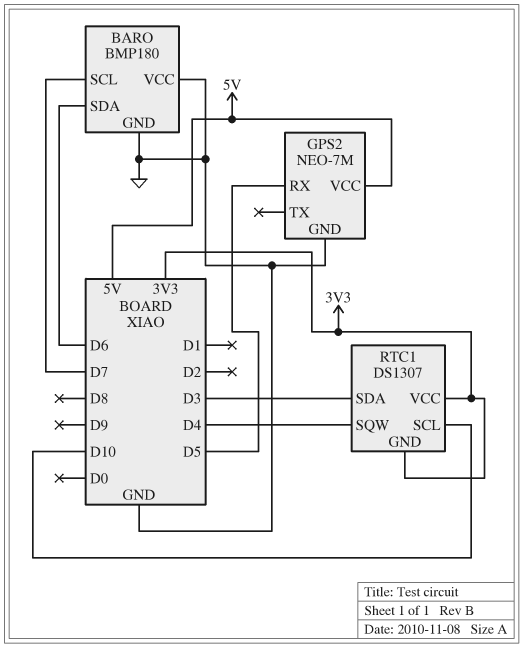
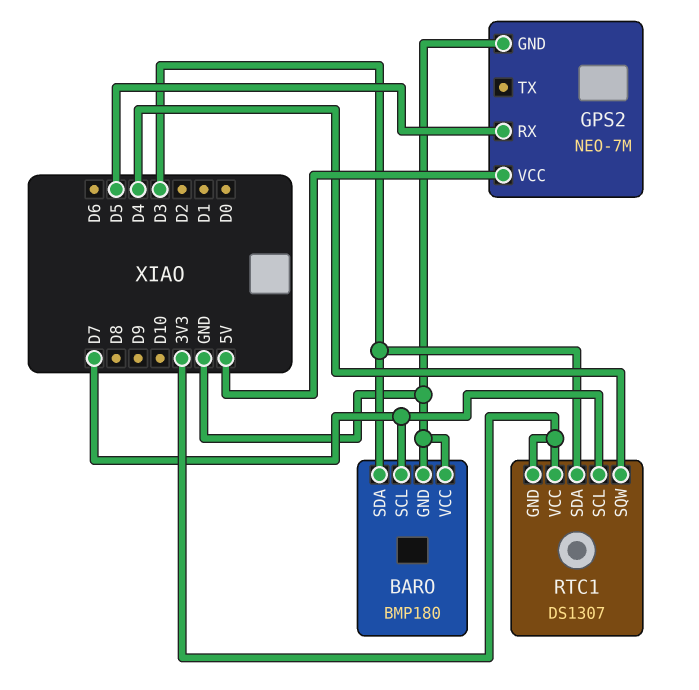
BARO pin SDA: D6 -> D3
RTC1 pin SCL: D10 -> D7

